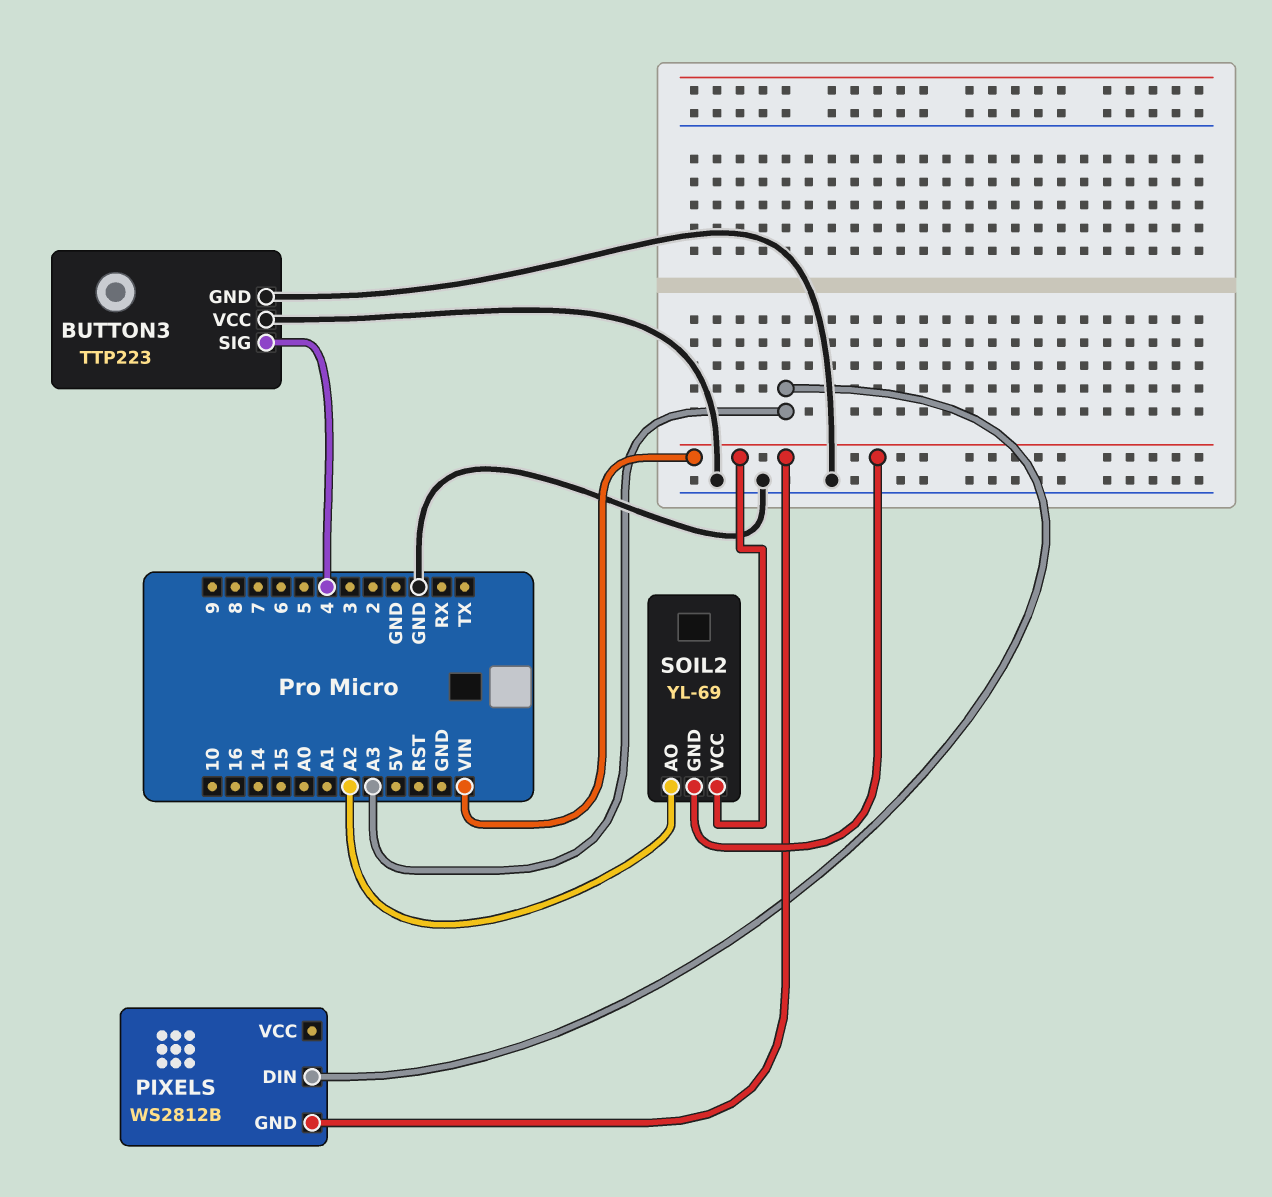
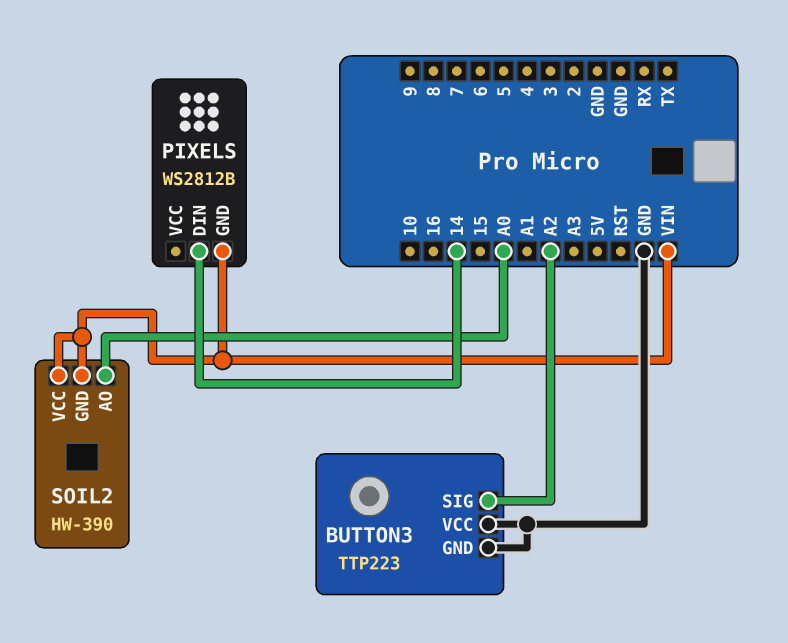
BUTTON3 pin SIG: 4 -> A2
PIXELS pin DIN: A3 -> 14
SOIL2: YL-69 -> HW-390
SOIL2 pin AO: A2 -> A0

